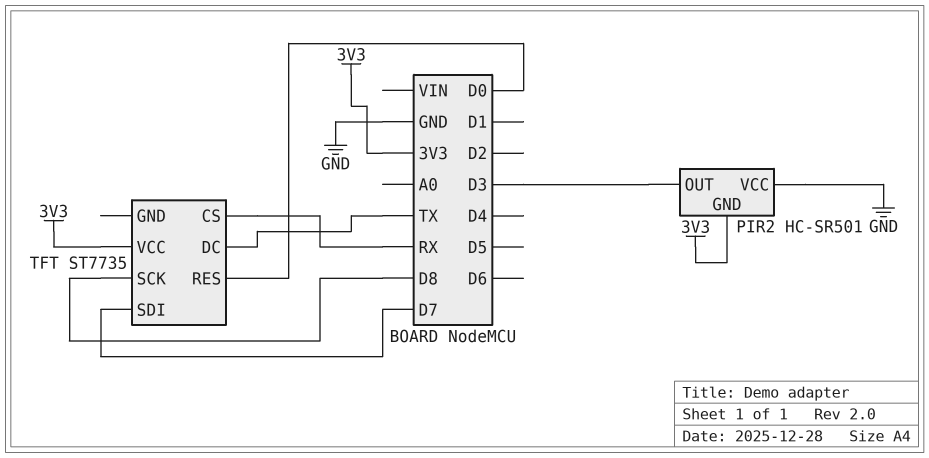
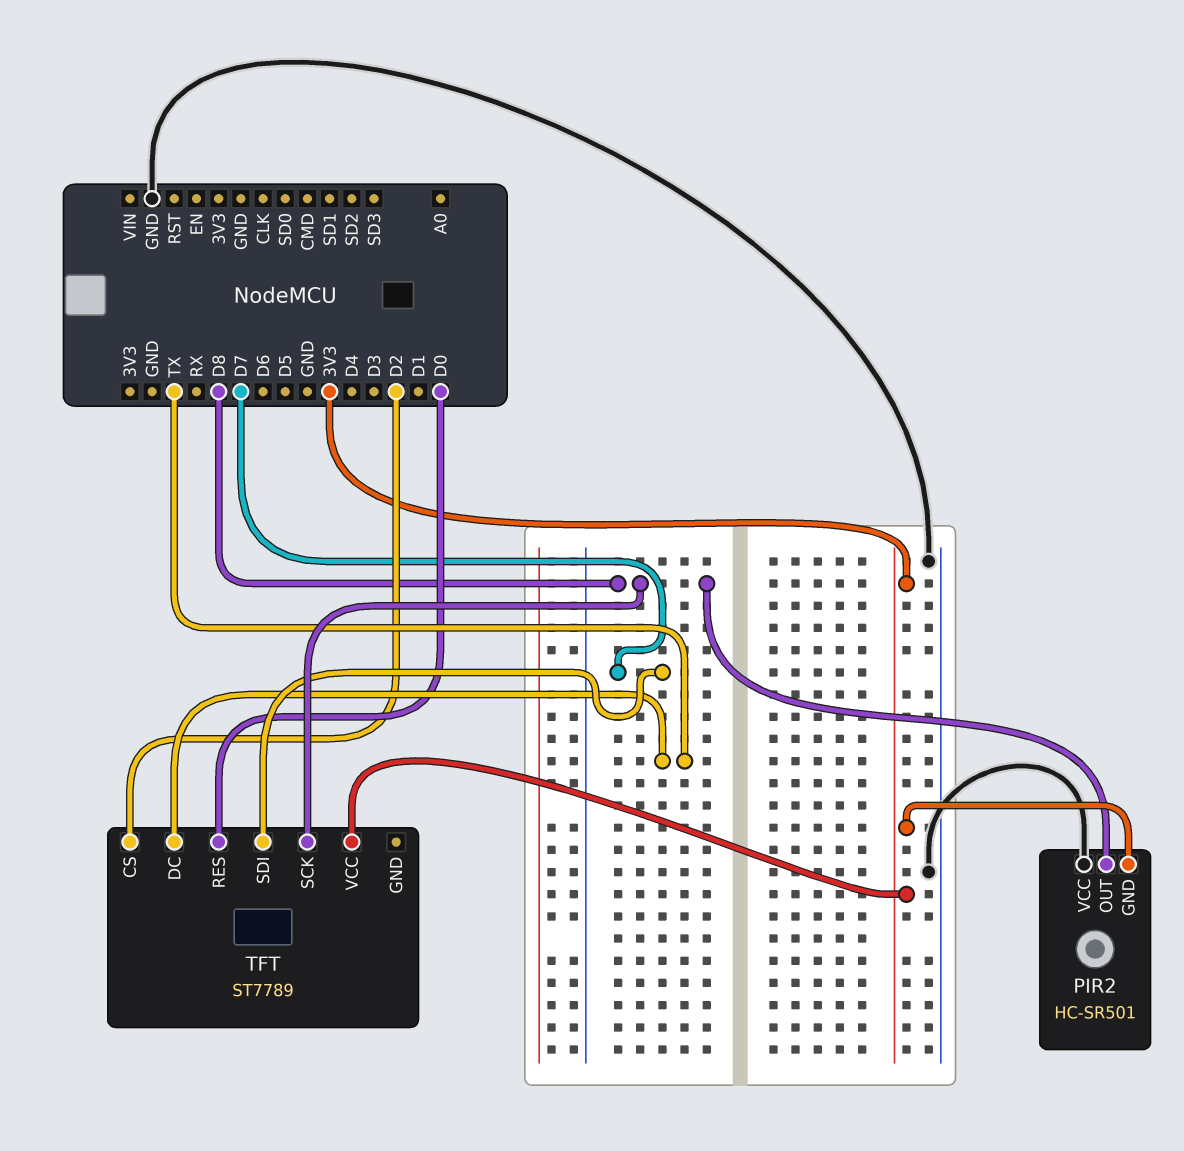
PIR2 pin OUT: D3 -> D8
TFT: ST7735 -> ST7789
TFT pin CS: RX -> D2

